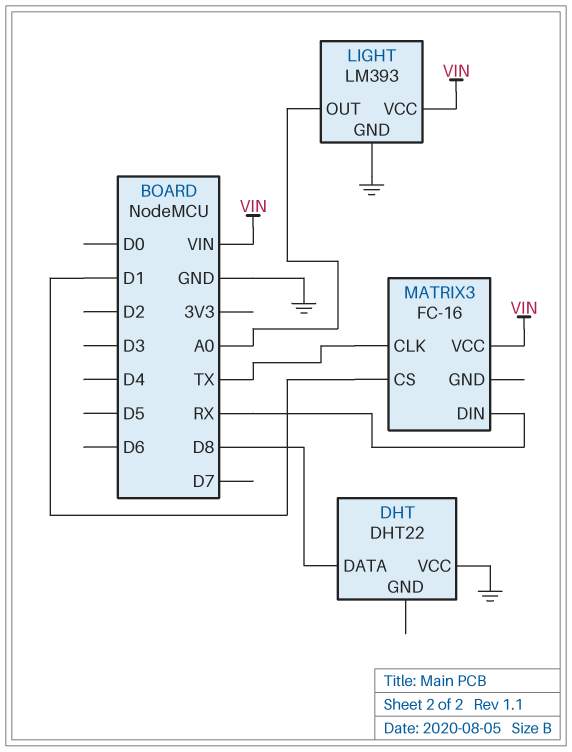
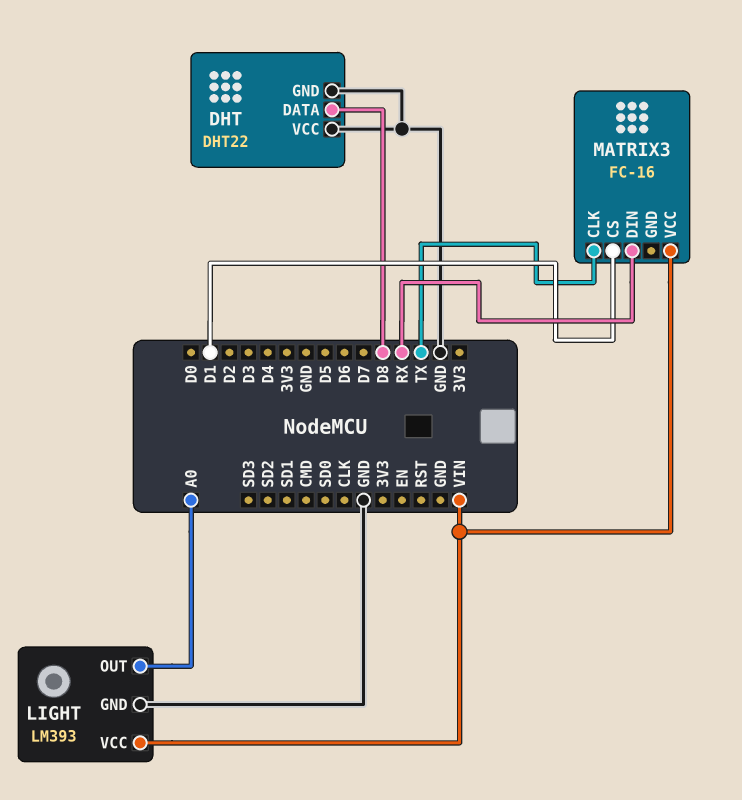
DHT pin GND: none -> GND

